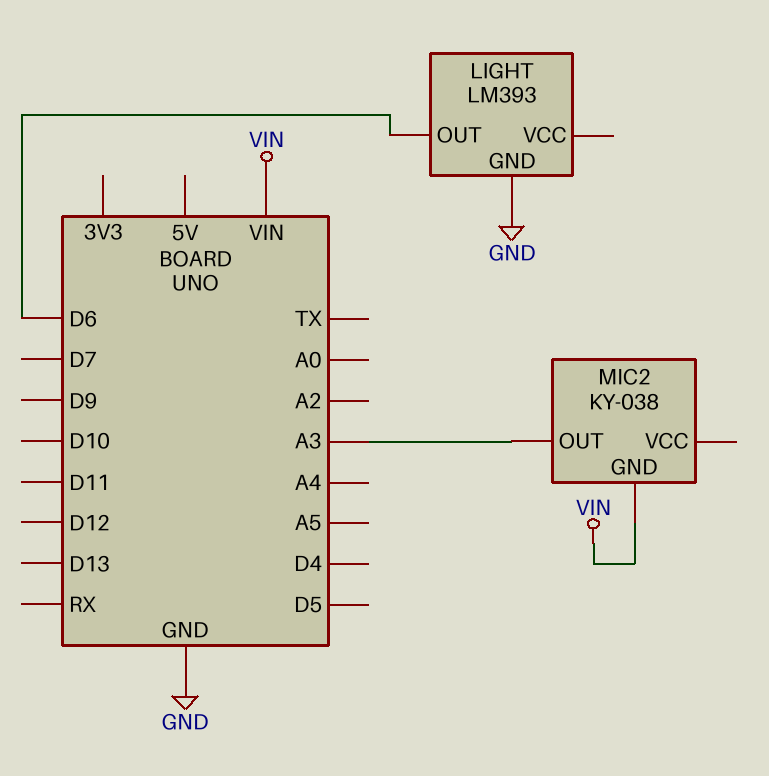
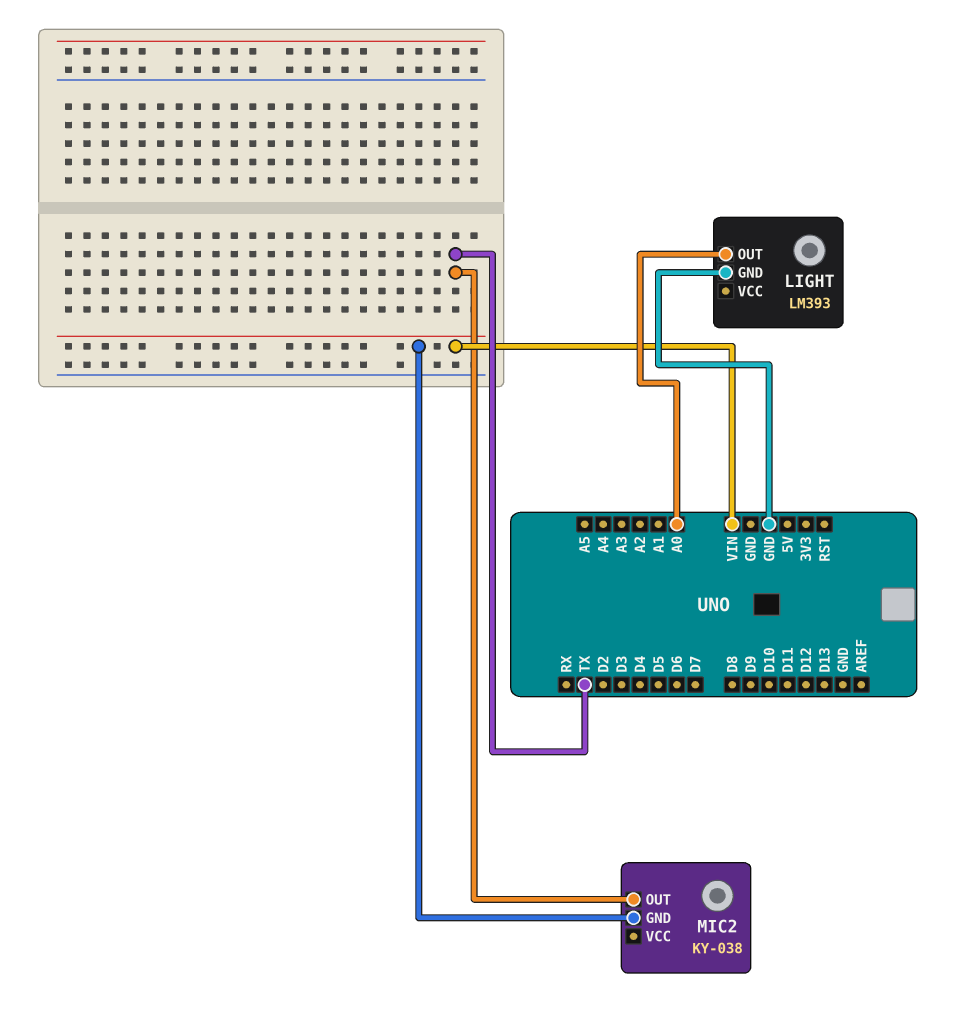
LIGHT pin OUT: D6 -> A0
MIC2 pin OUT: A3 -> TX

